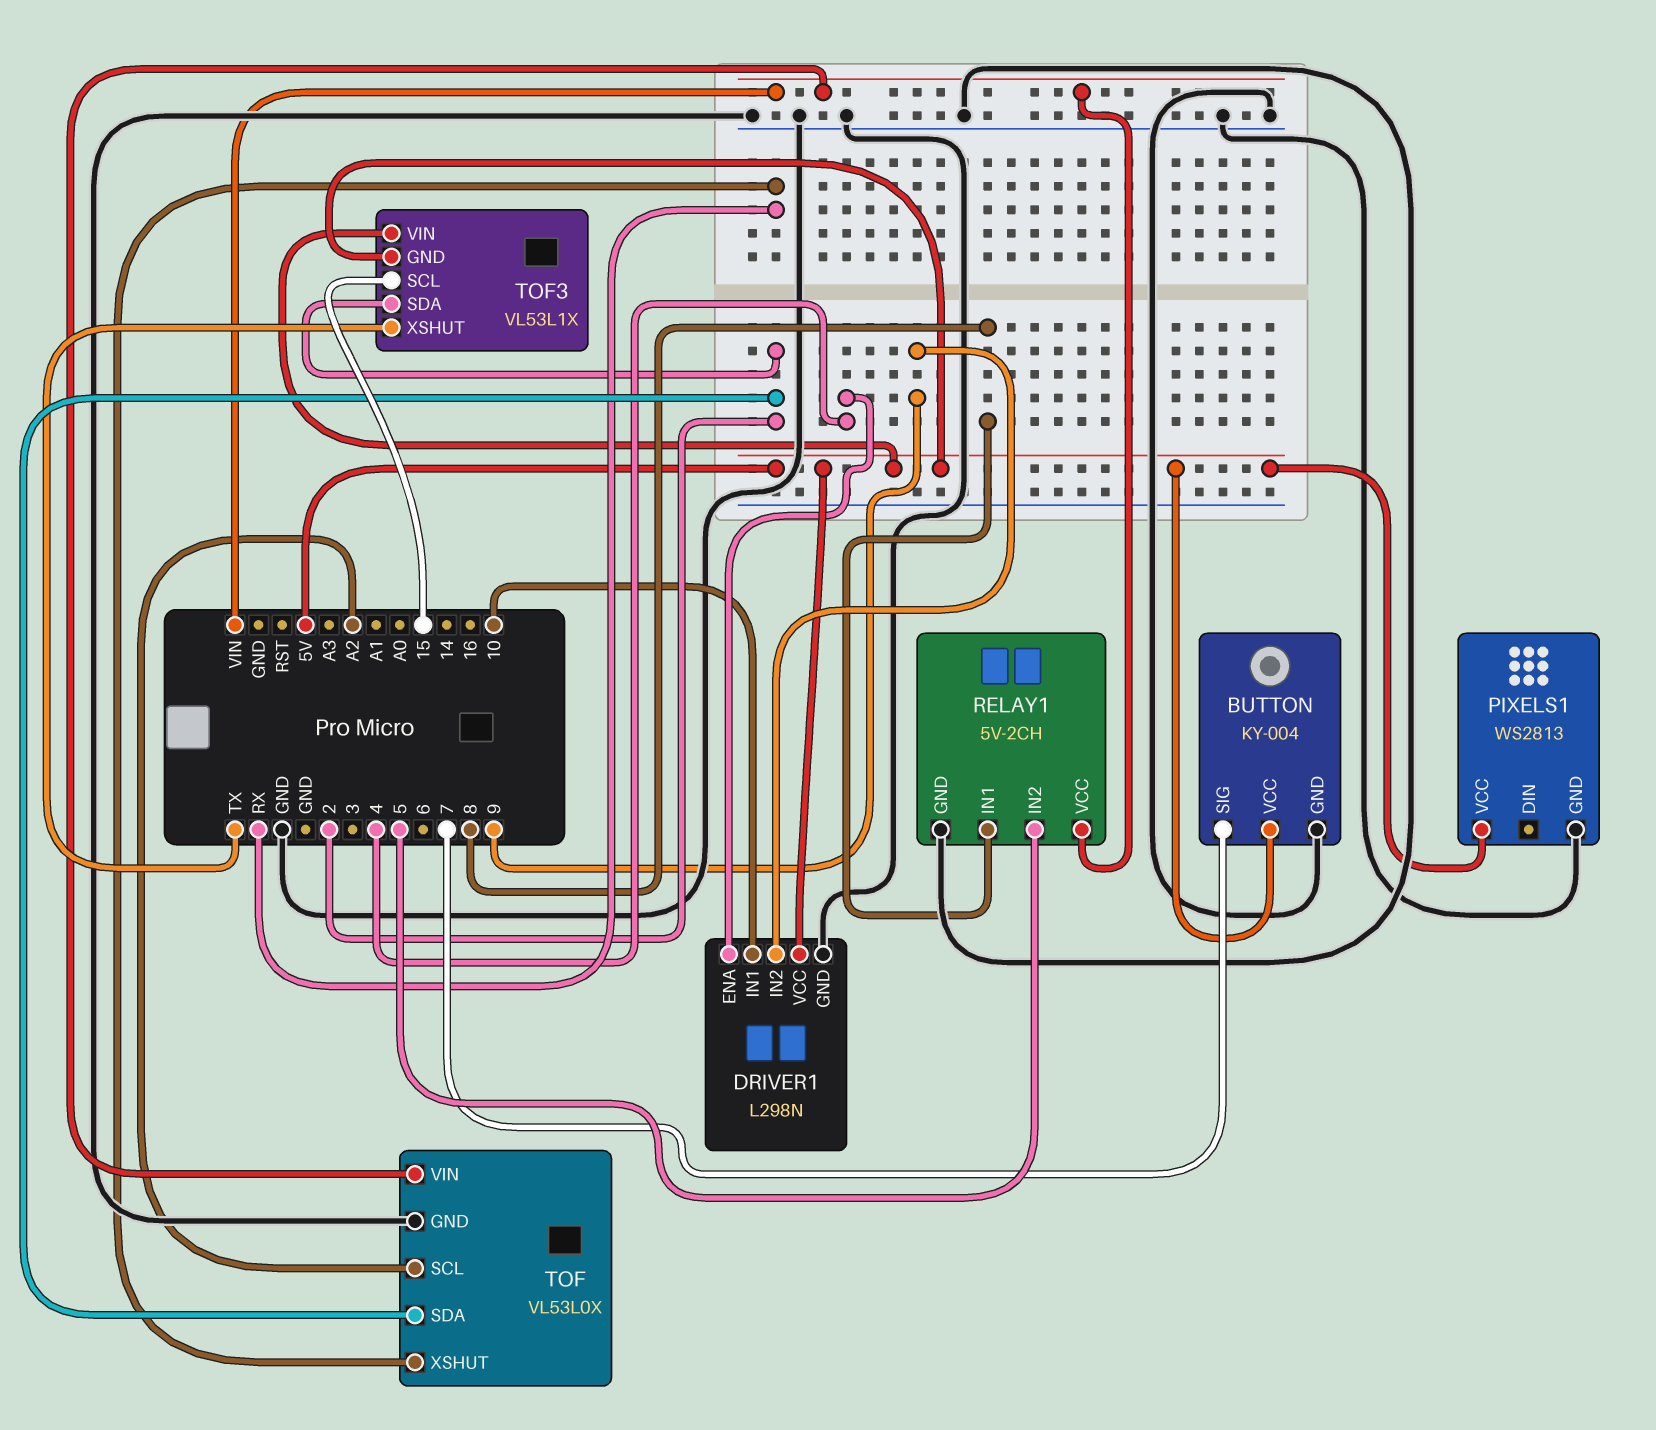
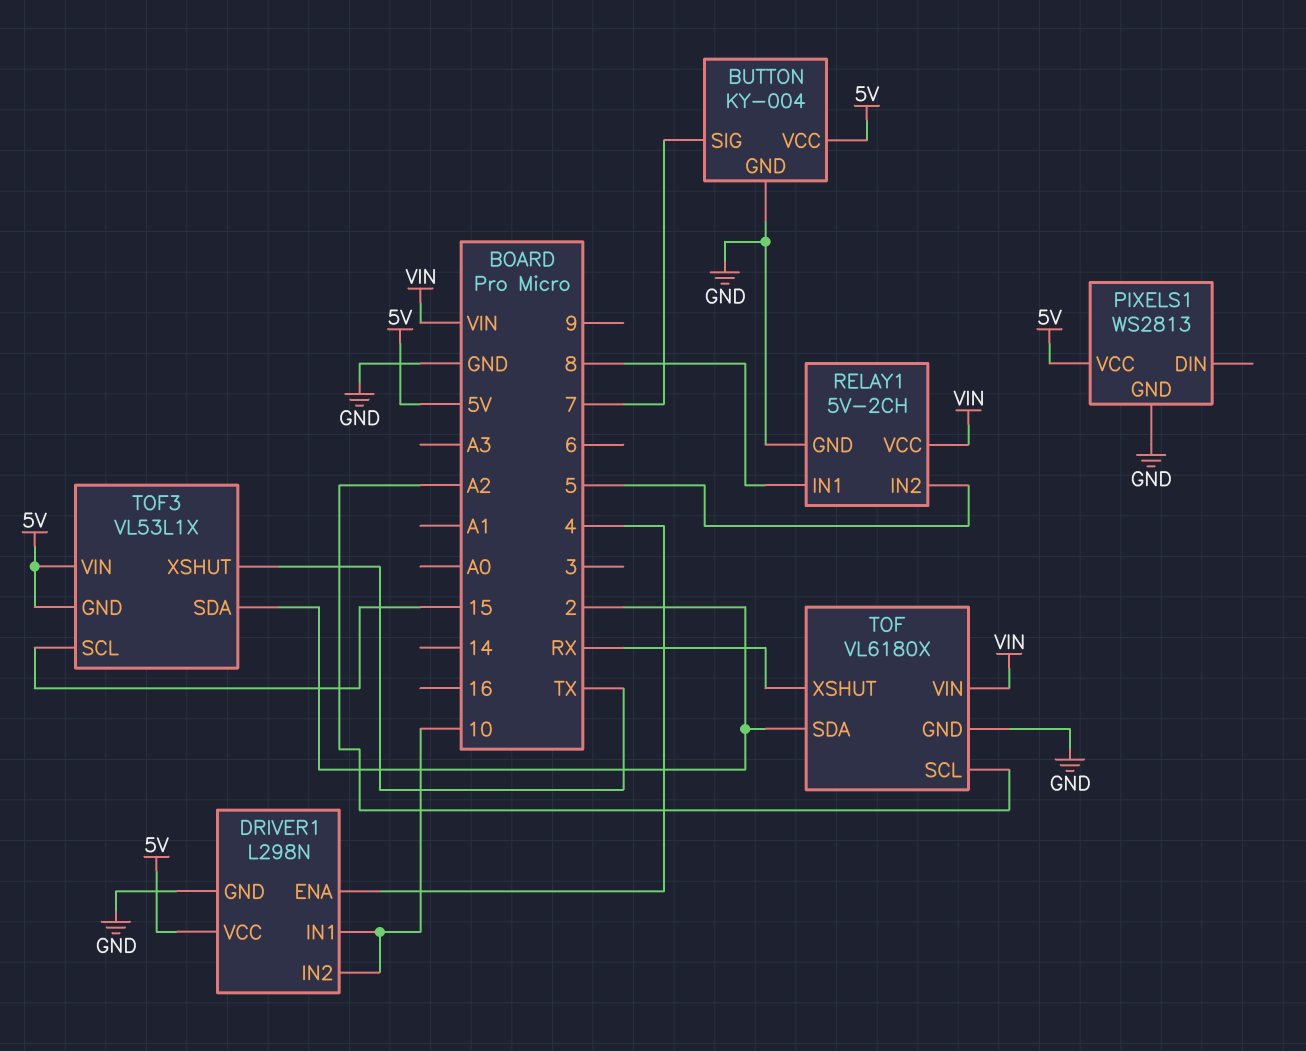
DRIVER1 pin IN2: 9 -> 10
TOF: VL53L0X -> VL6180X

